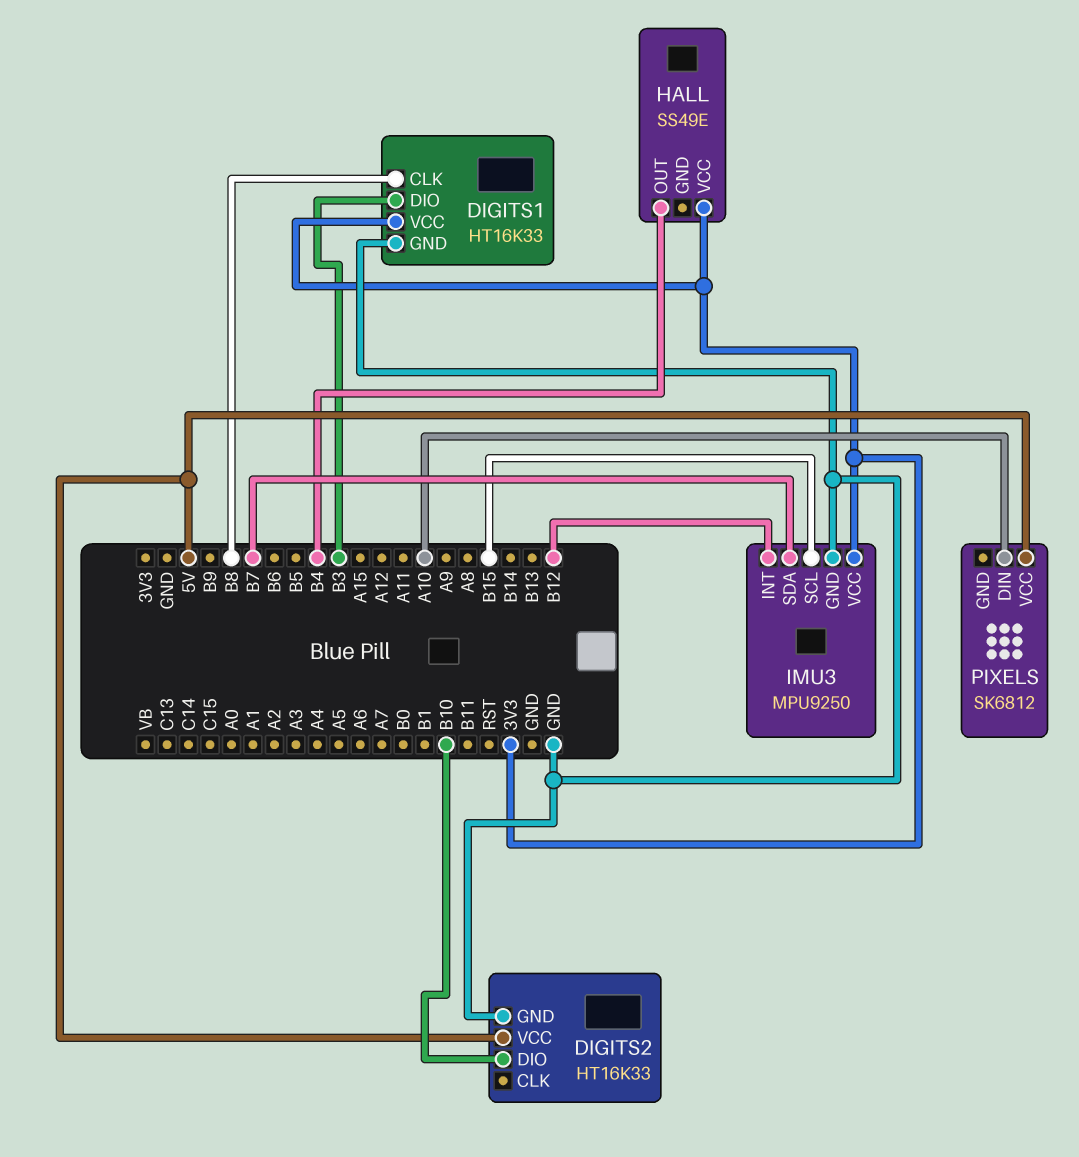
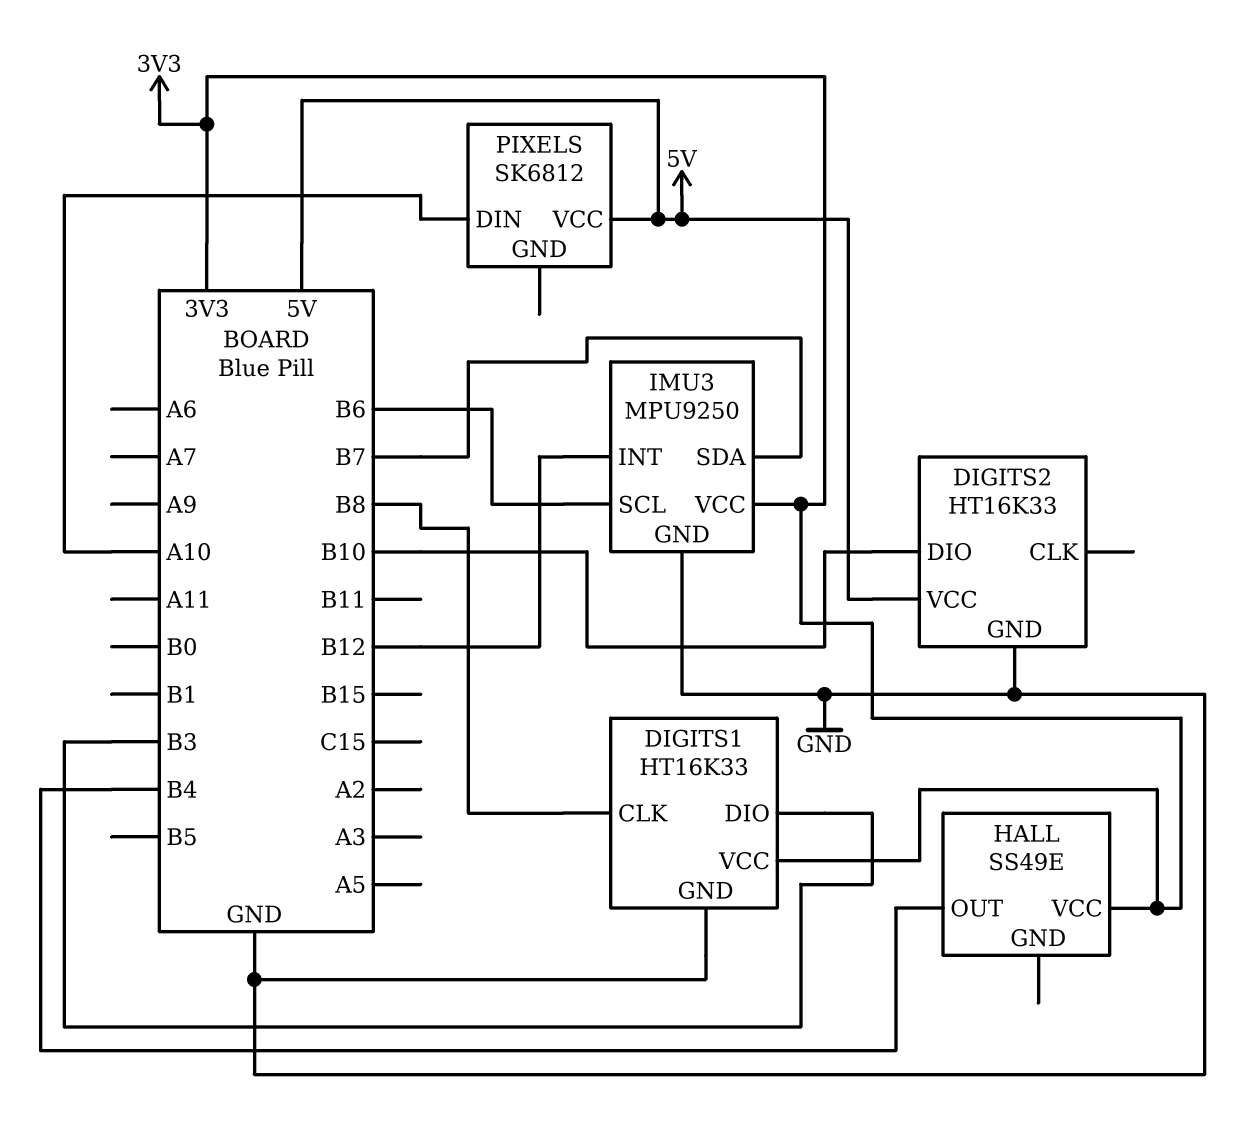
IMU3 pin SCL: B15 -> B6

